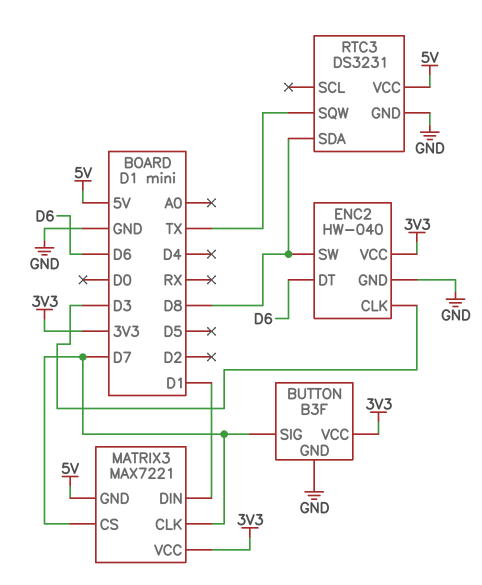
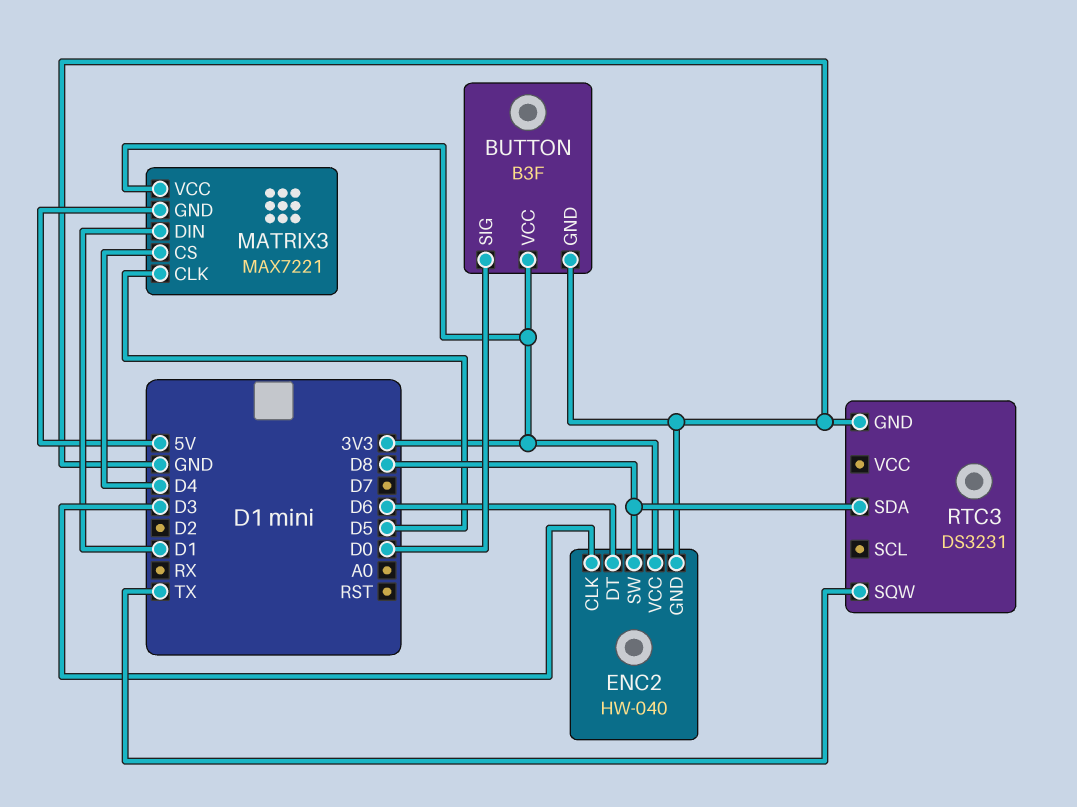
BUTTON pin SIG: D7 -> D0
MATRIX3 pin CLK: D7 -> D5
MATRIX3 pin CS: D7 -> D4
RTC3 pin VCC: 5V -> none

